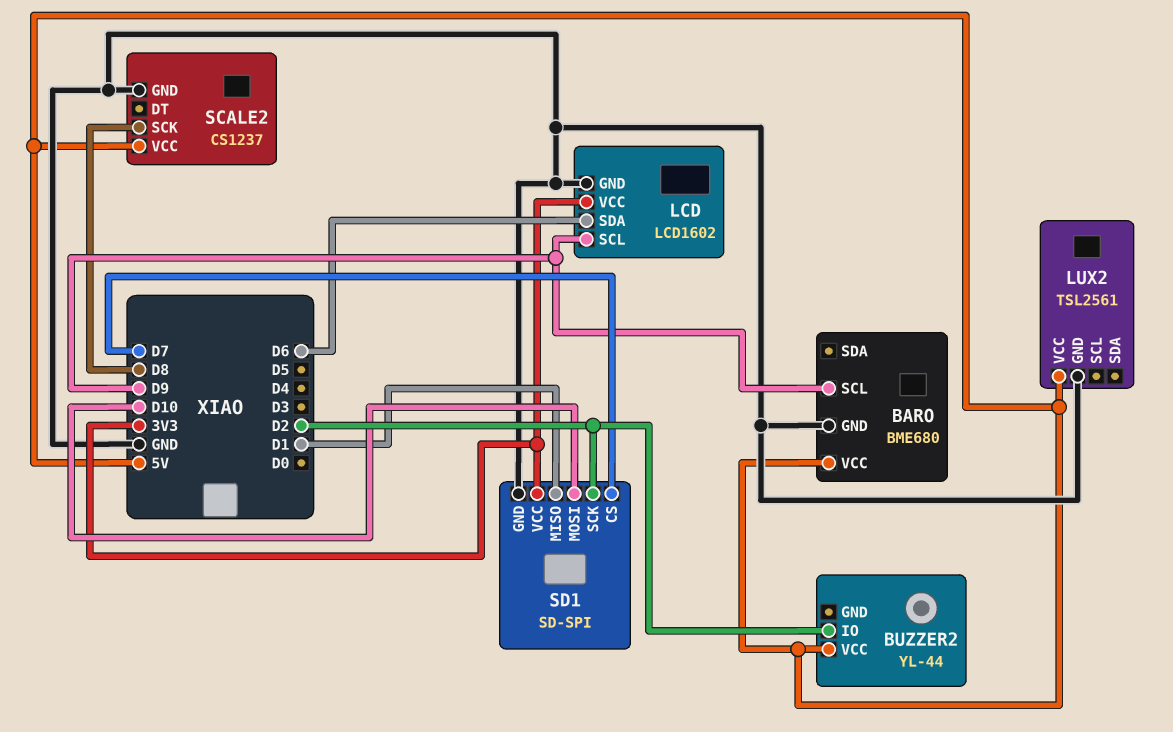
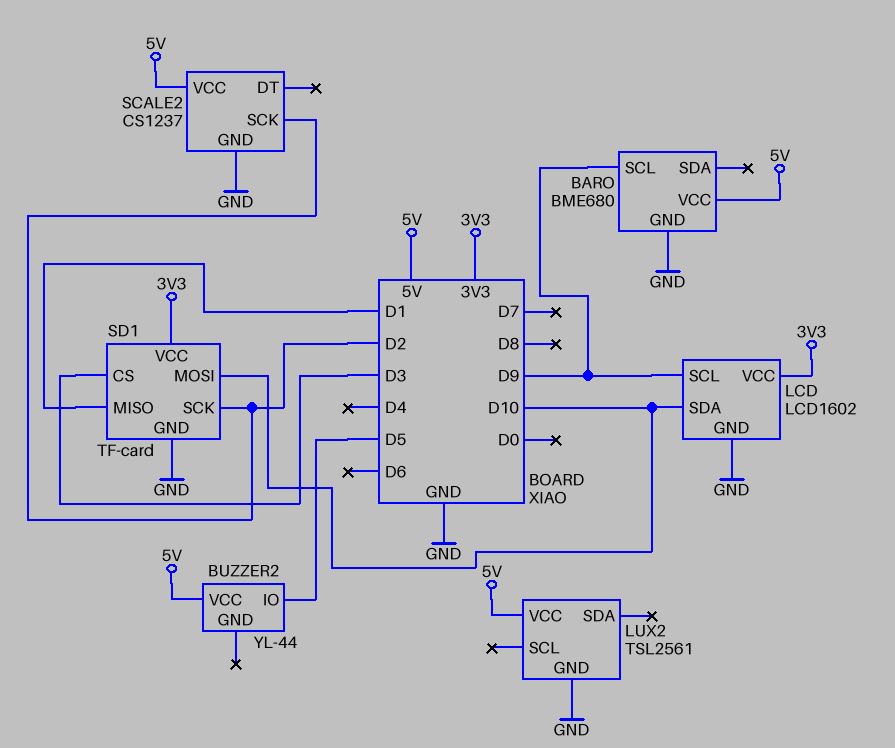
BUZZER2 pin IO: D2 -> D5
LCD pin SDA: D6 -> D10
SCALE2 pin SCK: D8 -> D2
SD1: SD-SPI -> TF-card
SD1 pin CS: D7 -> D3

